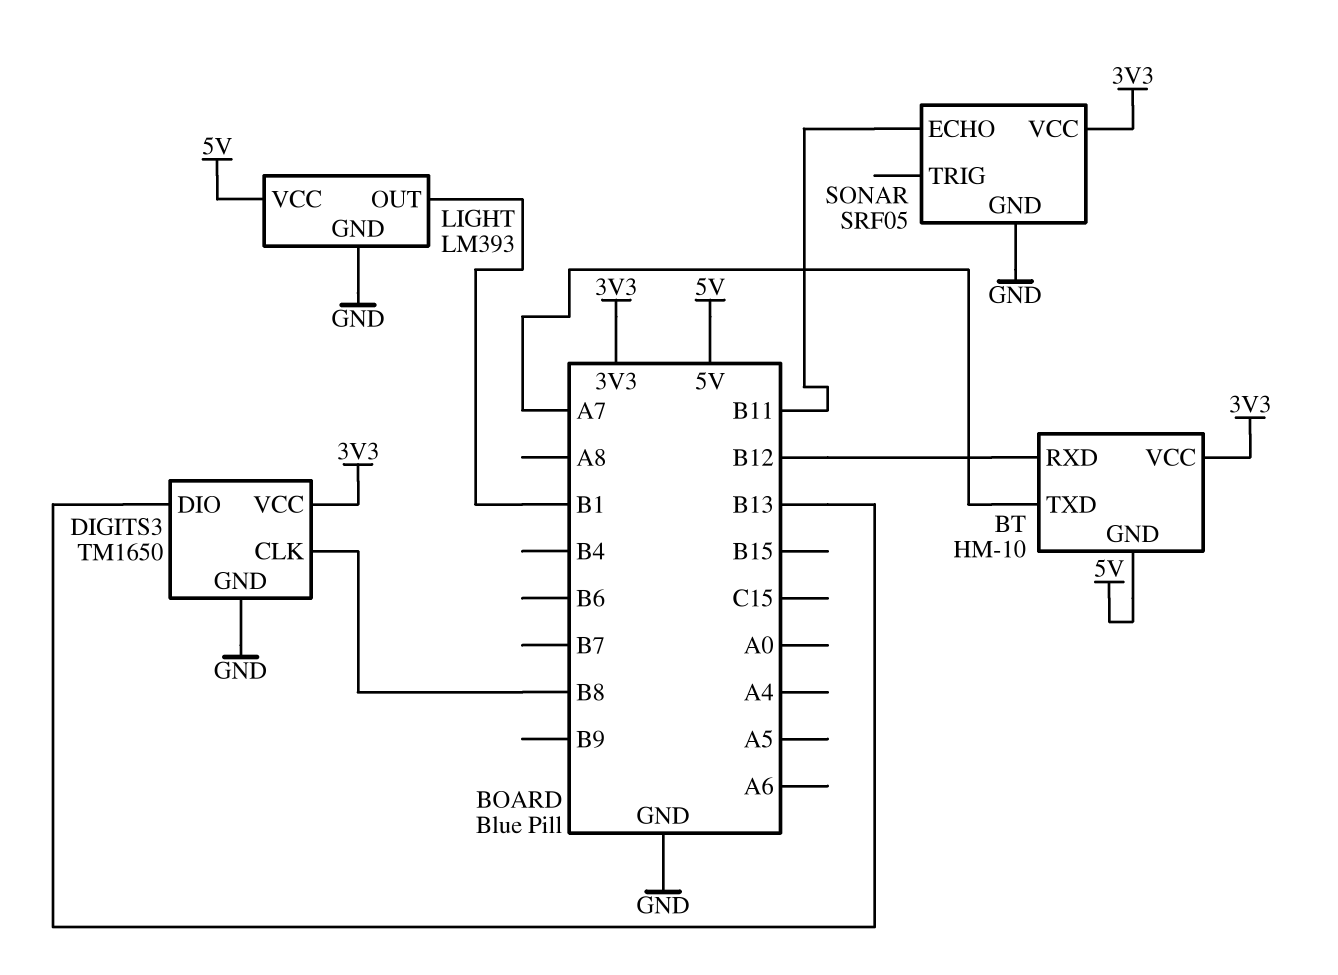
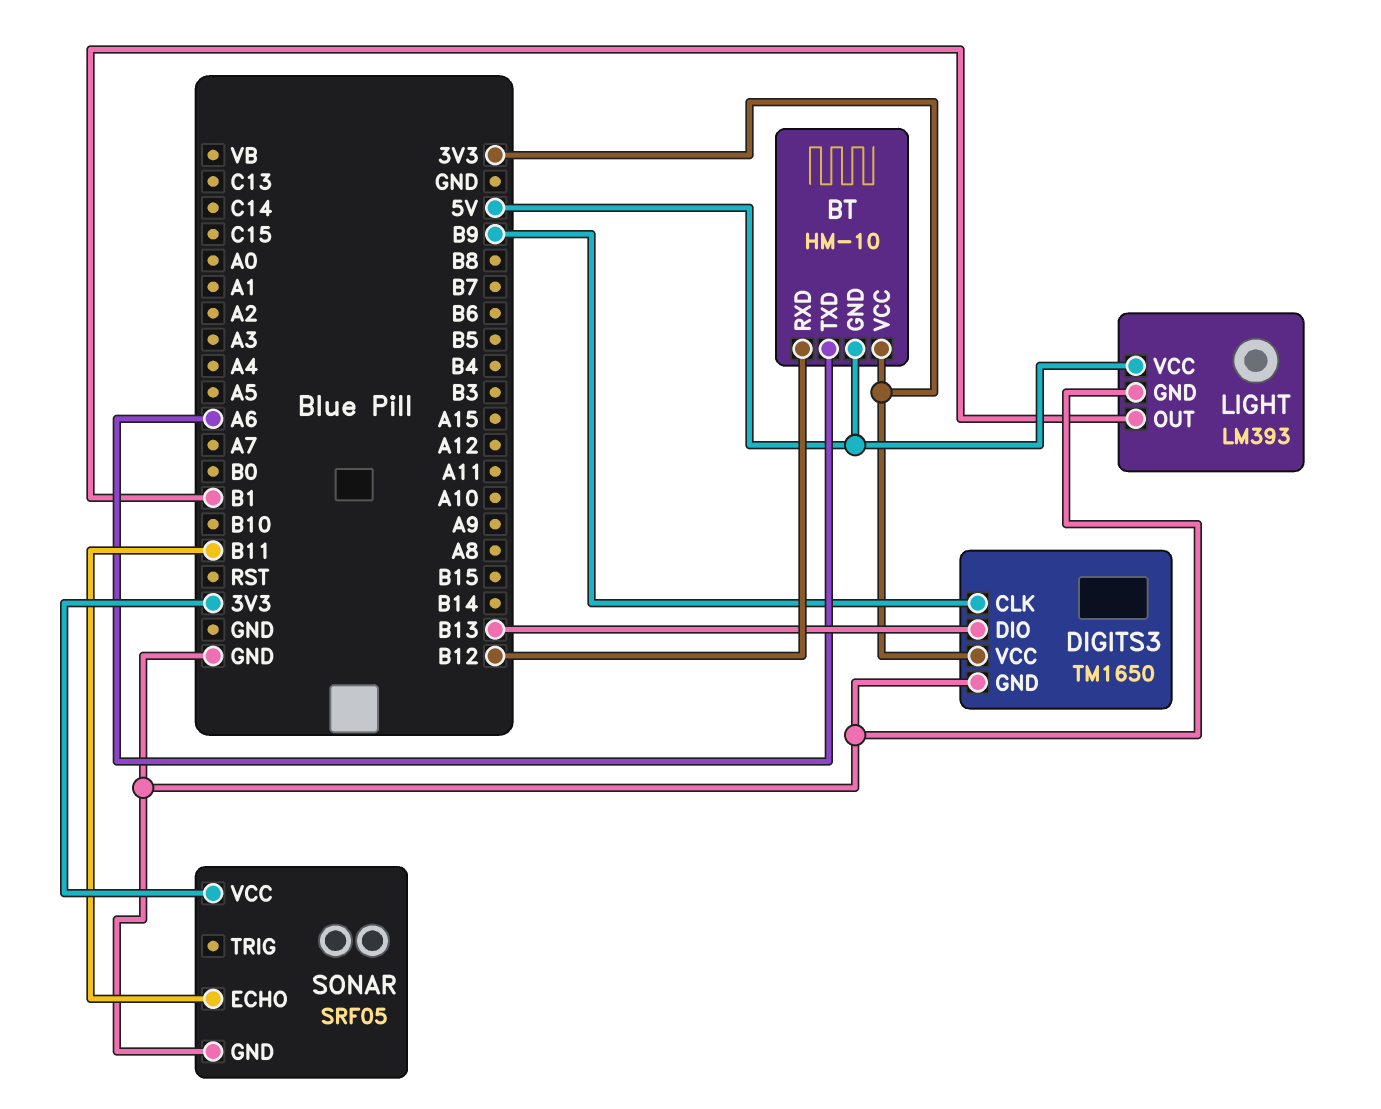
BT pin TXD: A7 -> A6
DIGITS3 pin CLK: B8 -> B9

